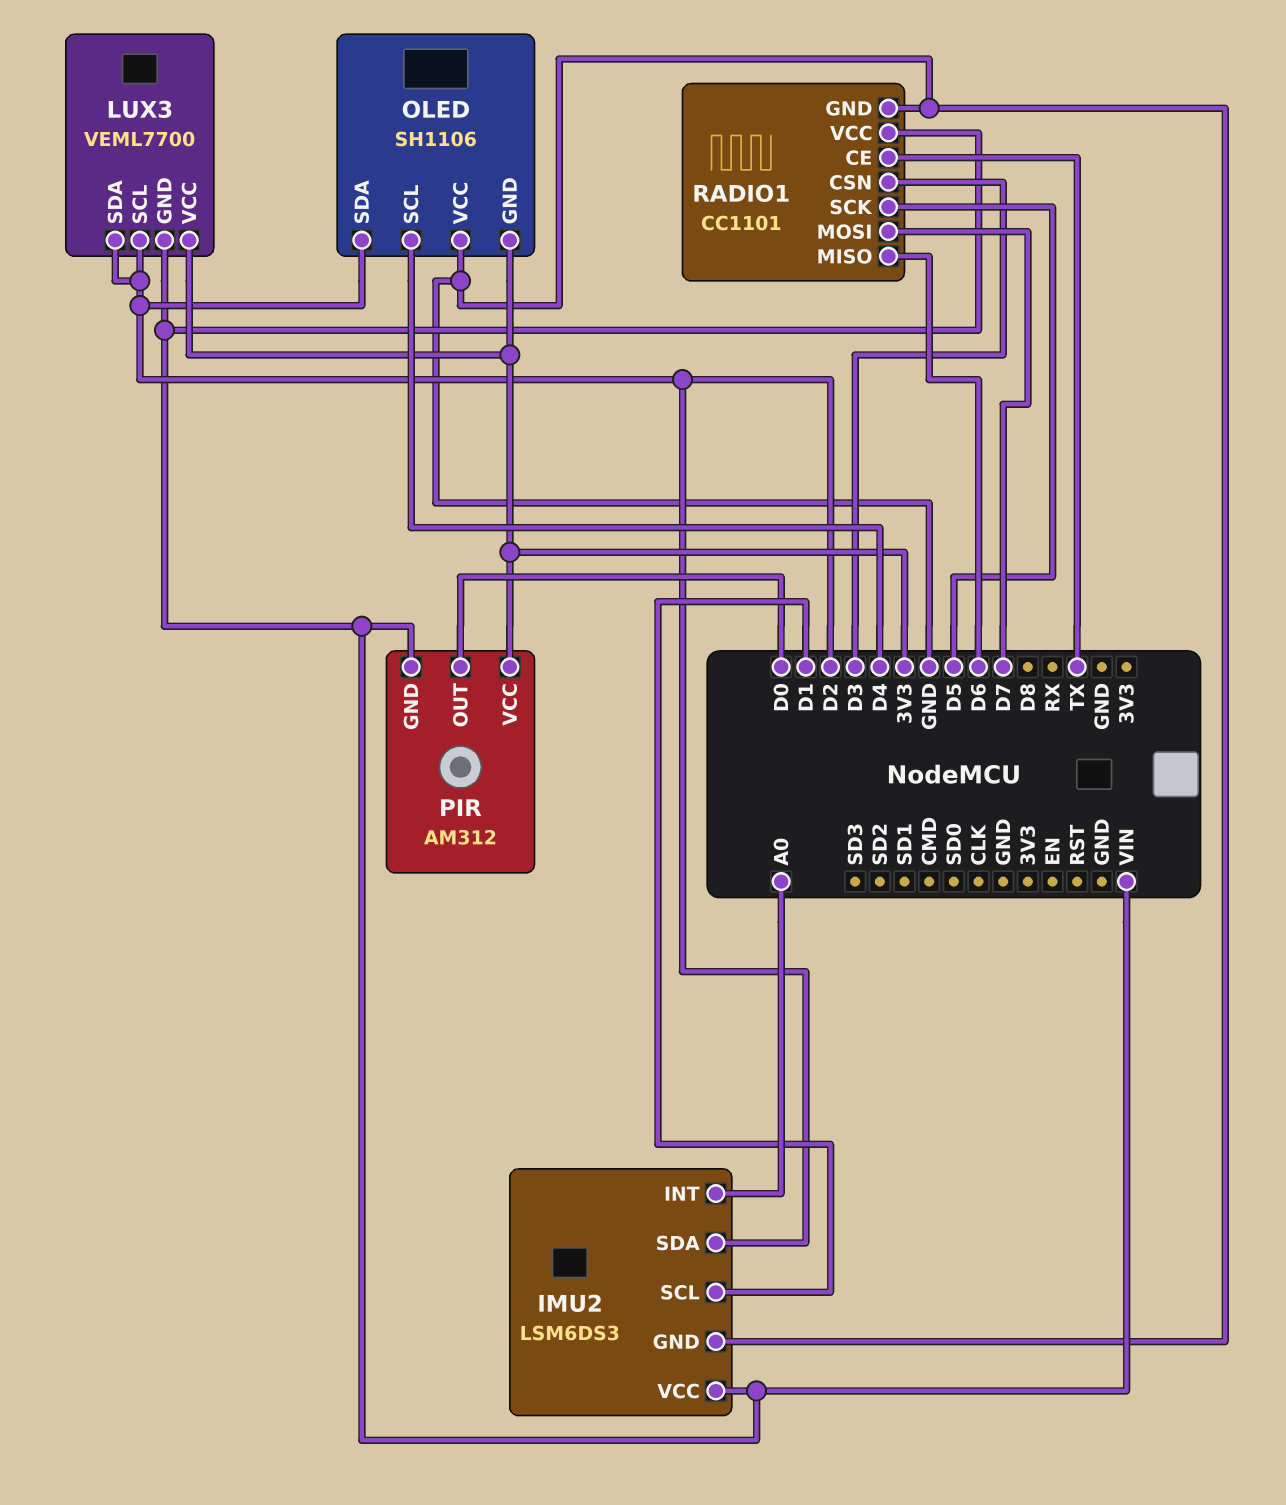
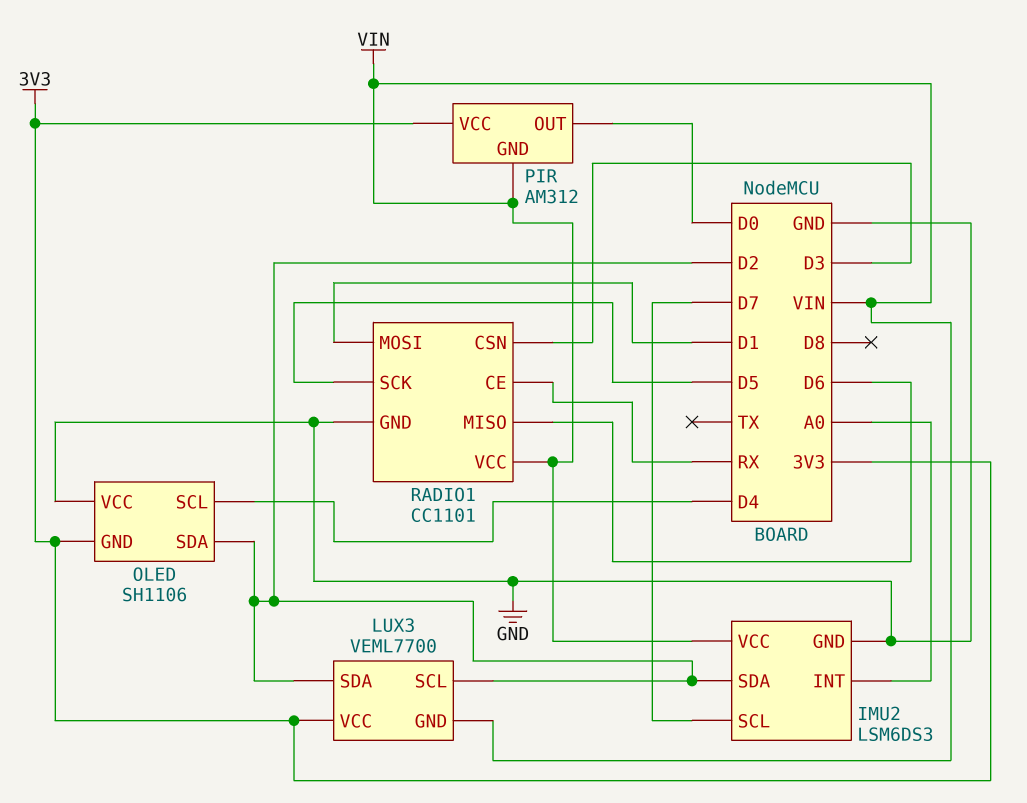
IMU2 pin SCL: D1 -> D7
RADIO1 pin CE: TX -> RX
RADIO1 pin MOSI: D7 -> D1

